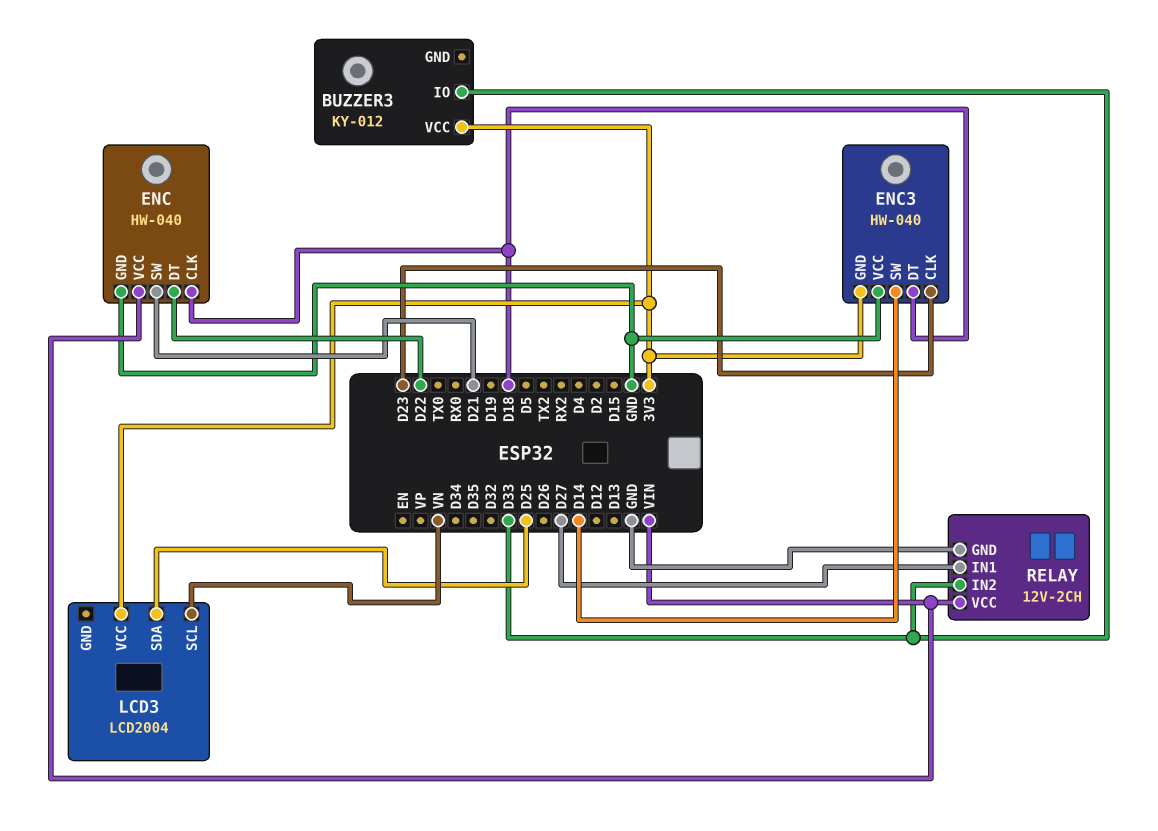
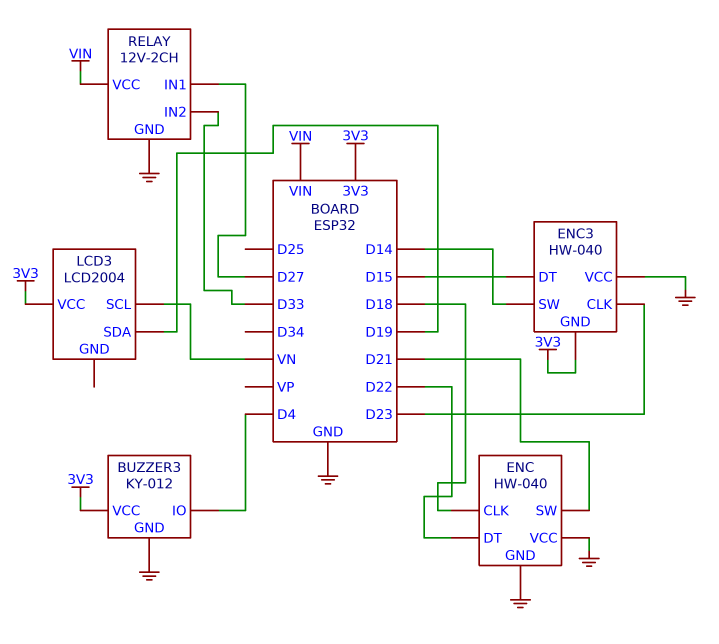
BUZZER3 pin GND: none -> GND
BUZZER3 pin IO: D33 -> D4
ENC pin VCC: VIN -> GND
ENC3 pin DT: D18 -> D15
LCD3 pin SDA: D25 -> D19

